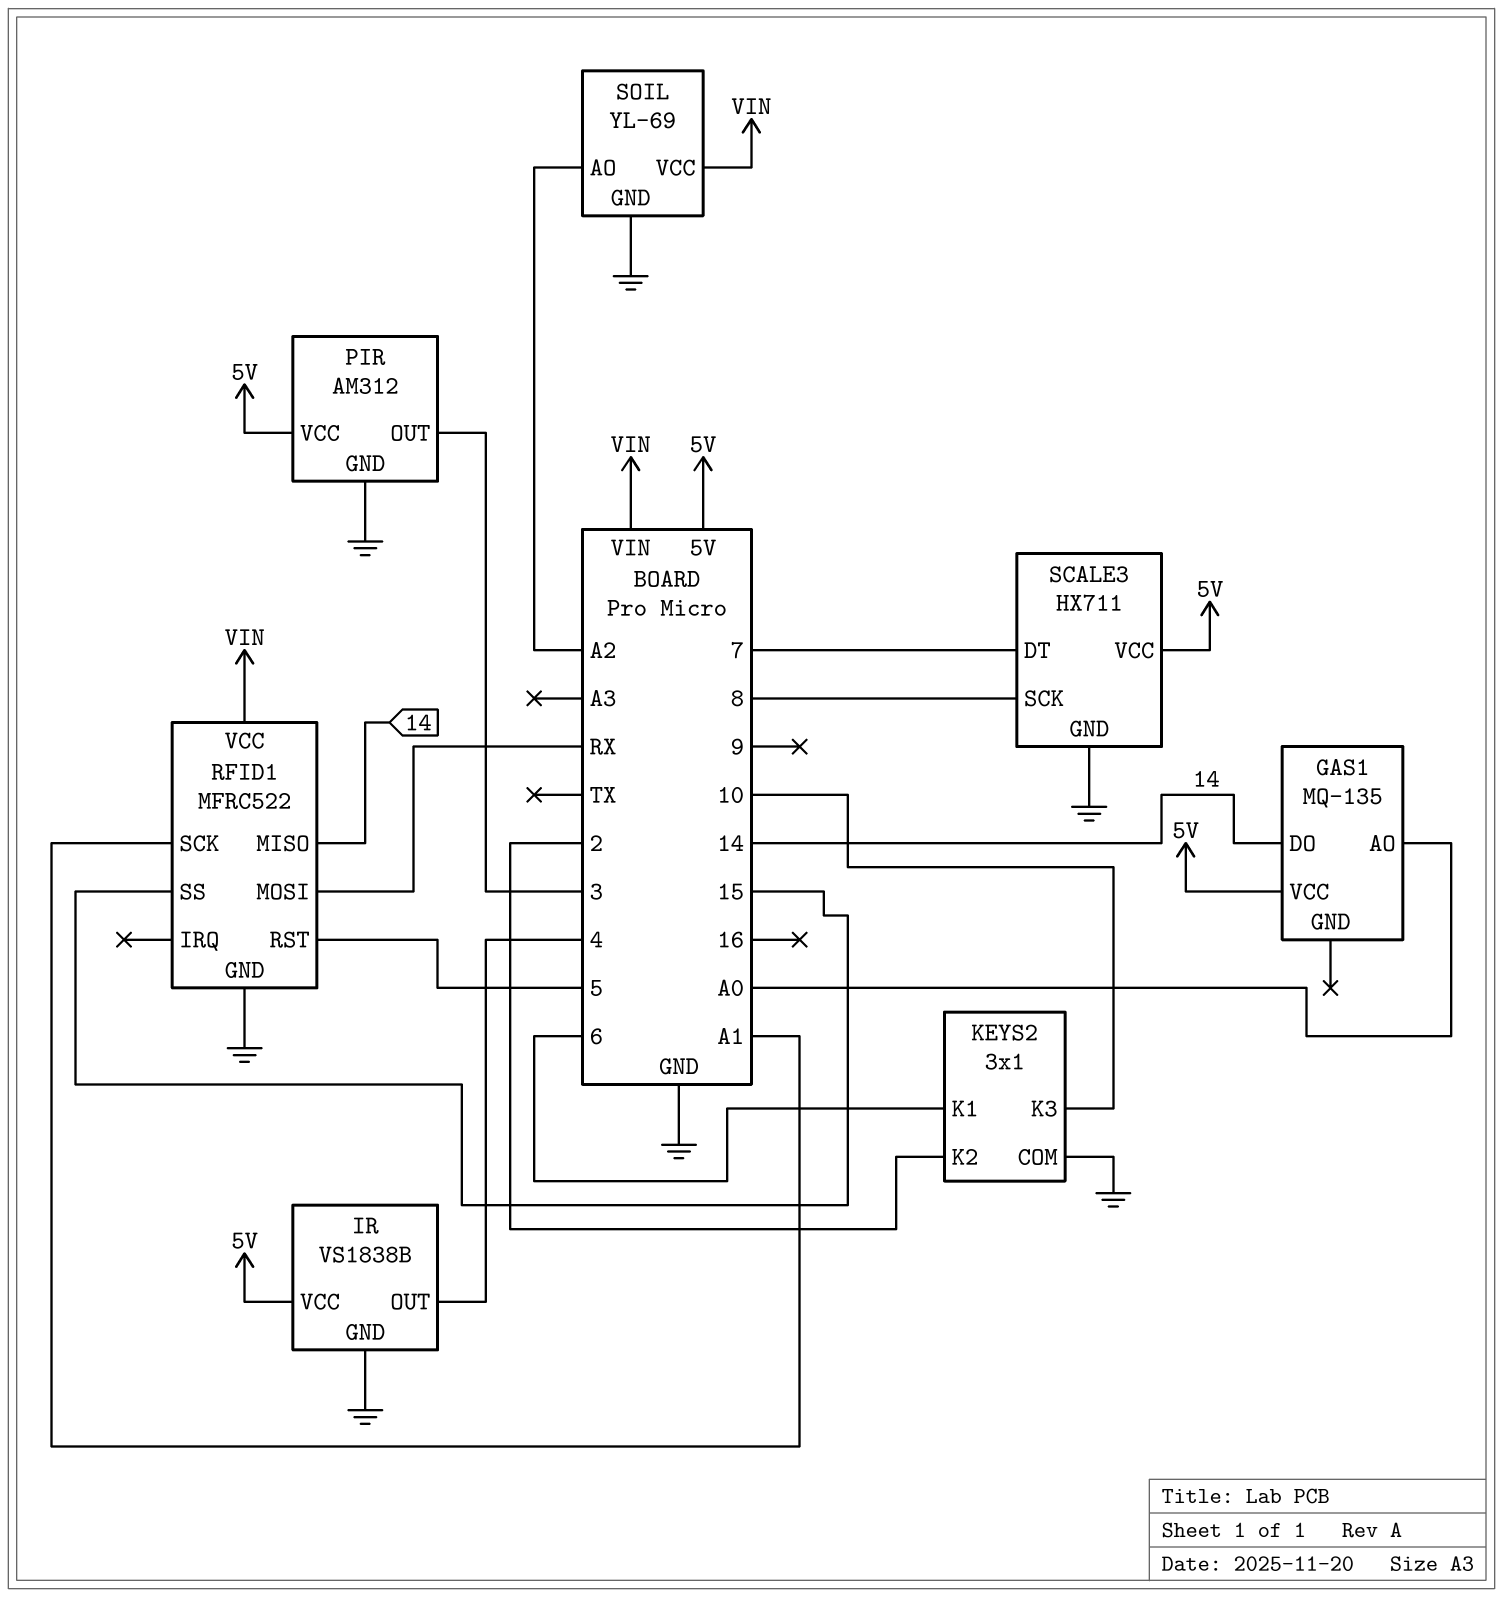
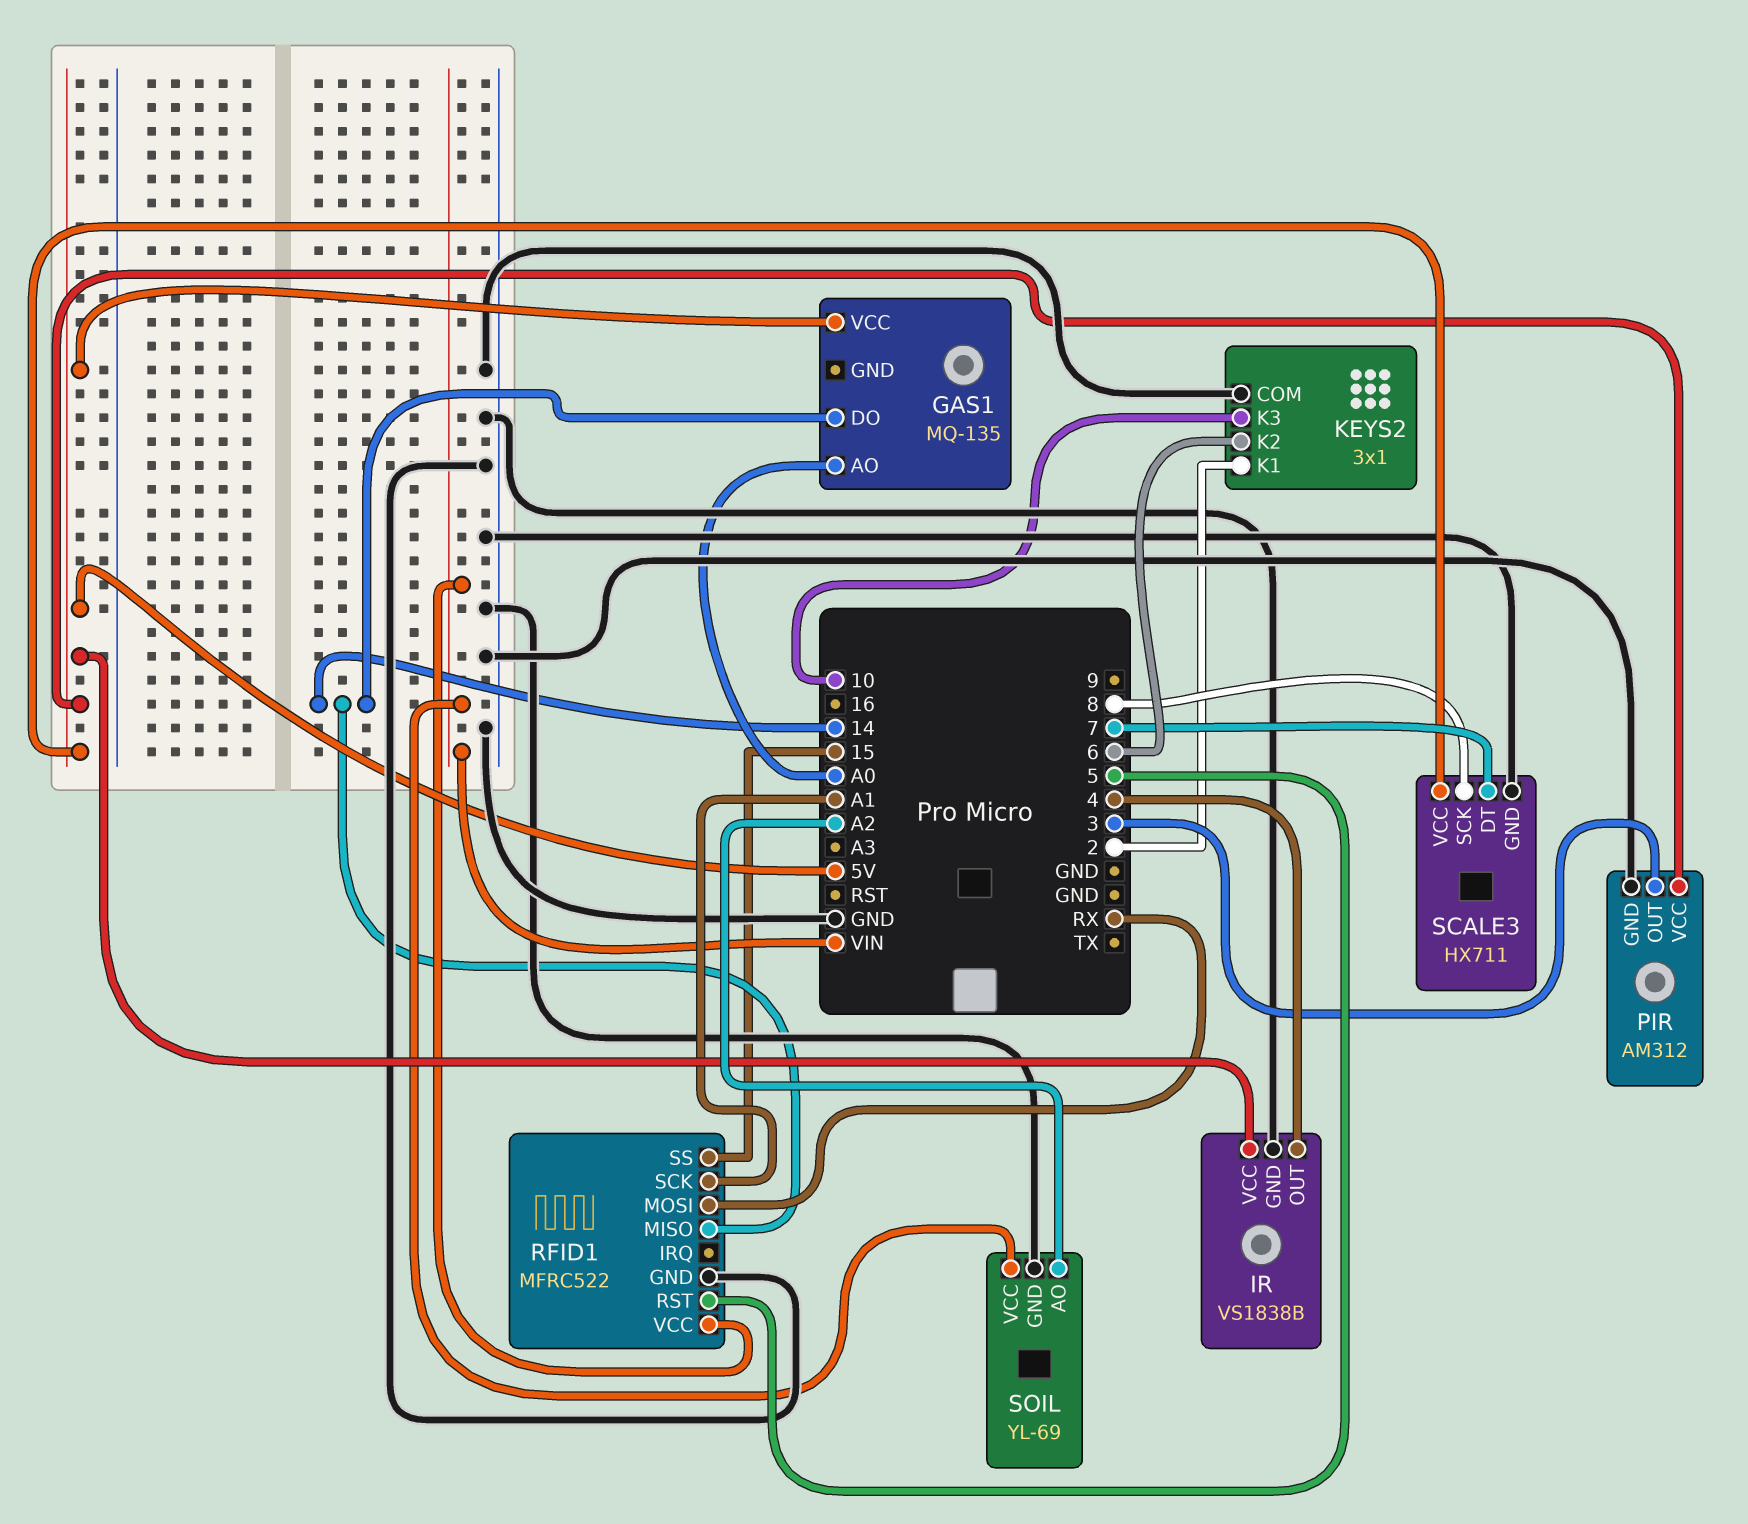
KEYS2 pin K1: 6 -> 2
KEYS2 pin K2: 2 -> 6

